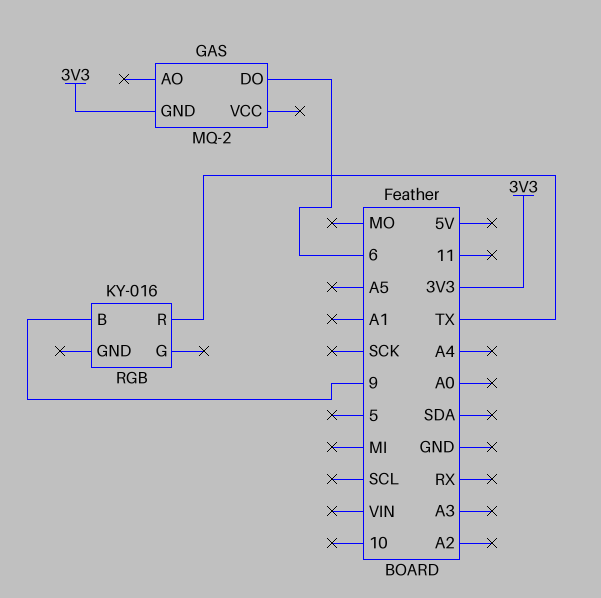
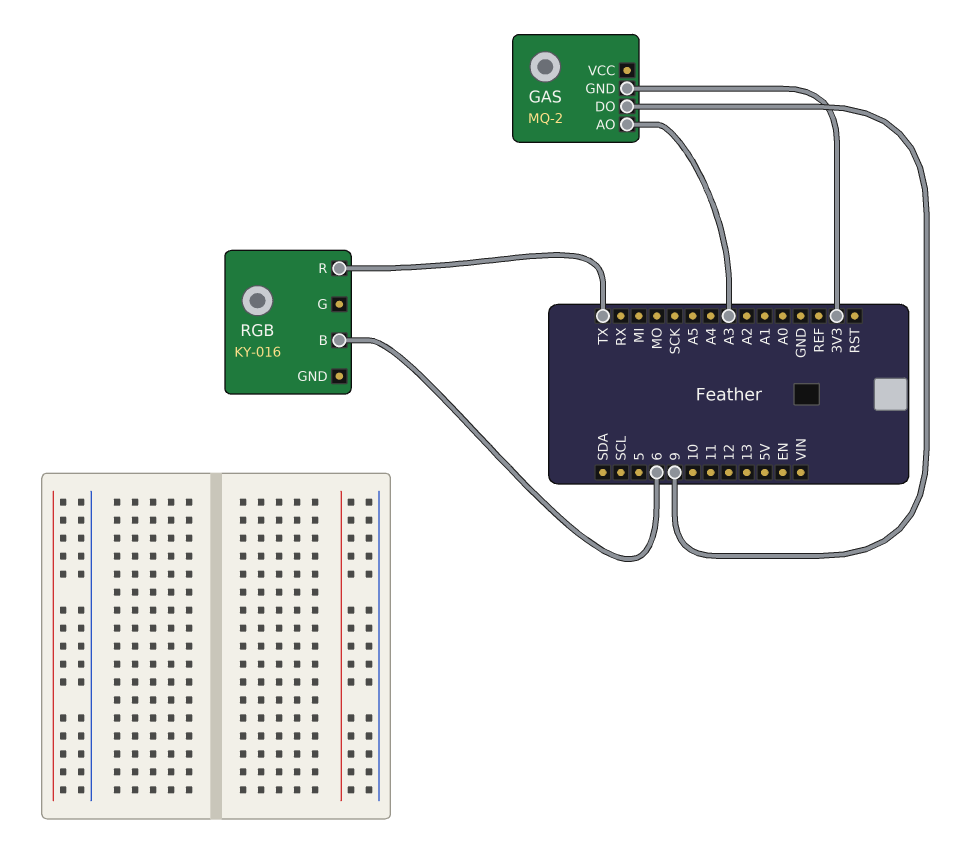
GAS pin AO: none -> A3
GAS pin DO: 6 -> 9
RGB pin B: 9 -> 6

